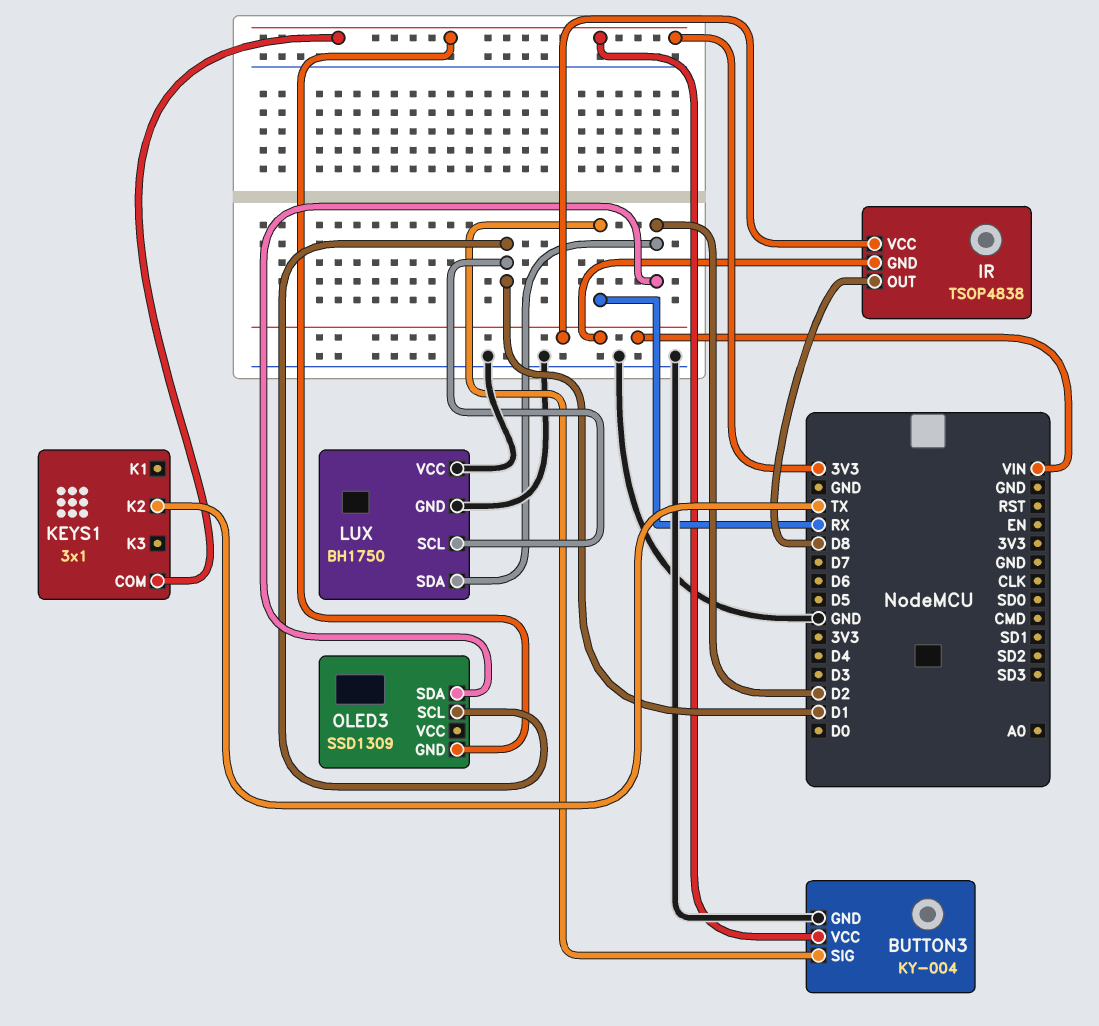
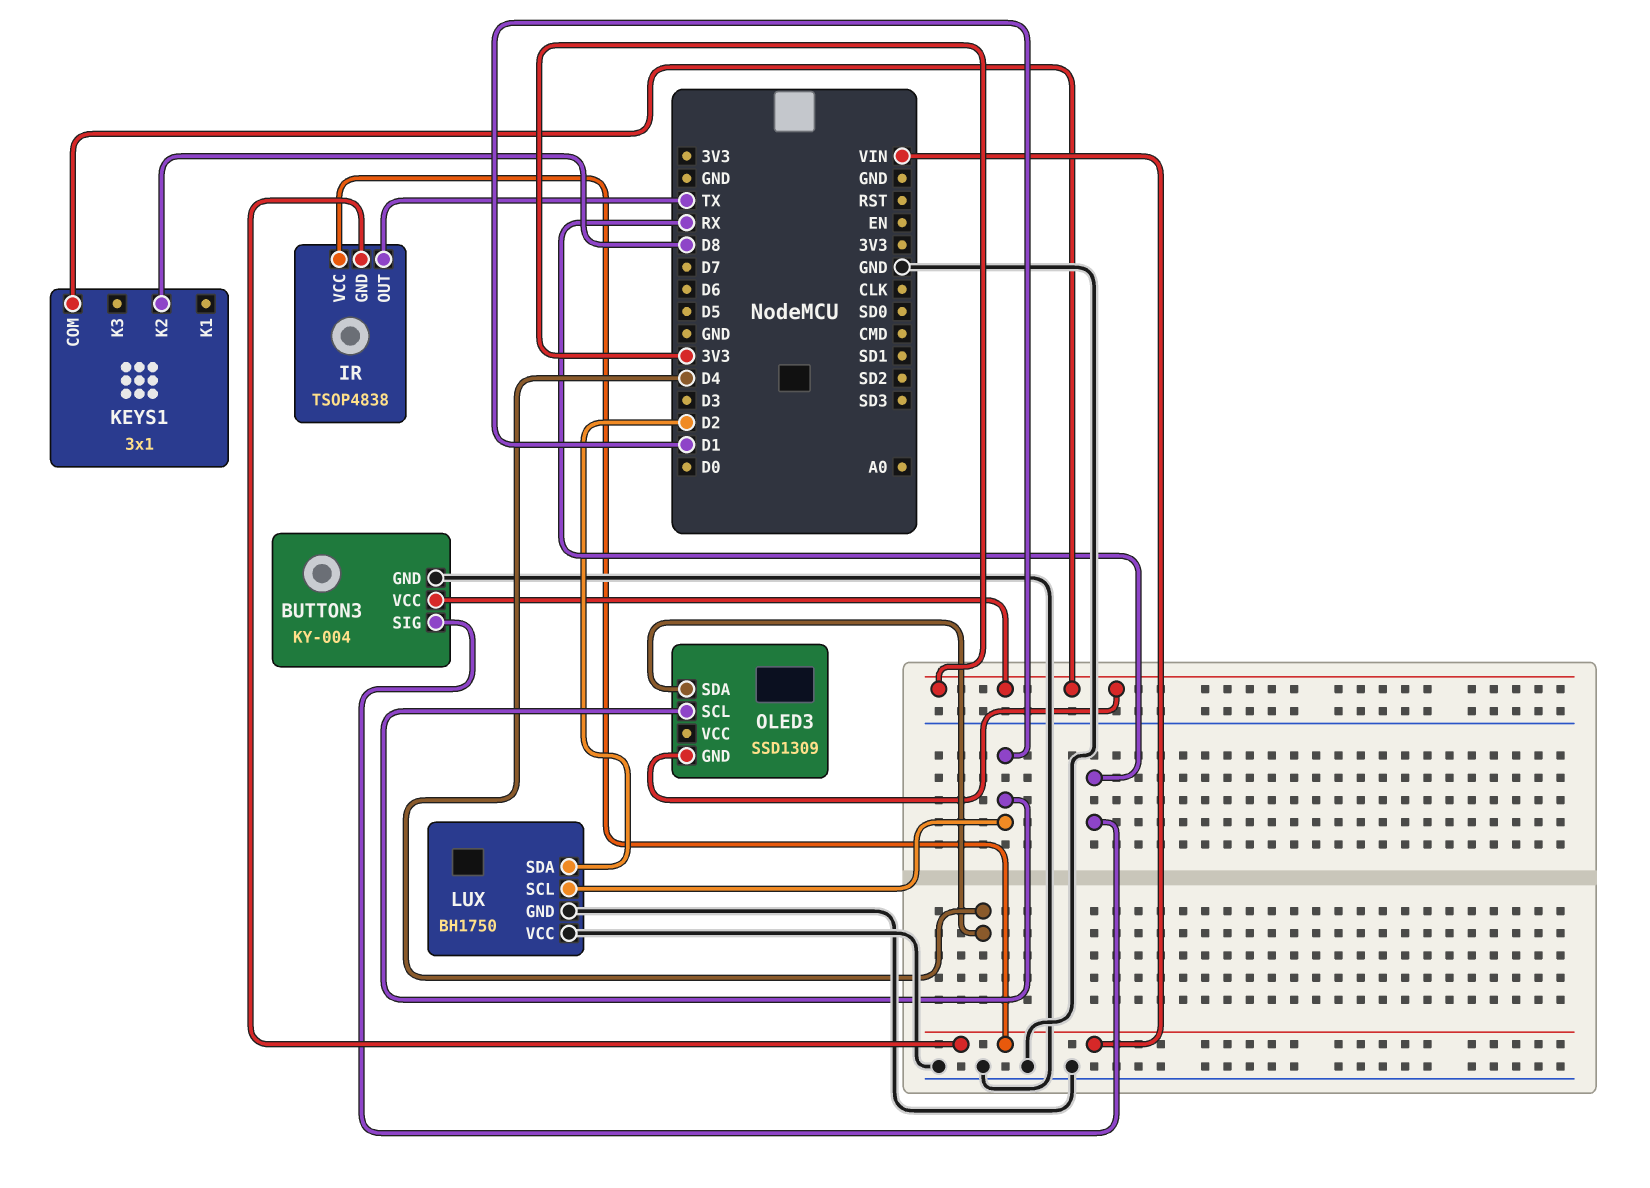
IR pin OUT: D8 -> TX
KEYS1 pin K2: TX -> D8
OLED3 pin SDA: D2 -> D4

